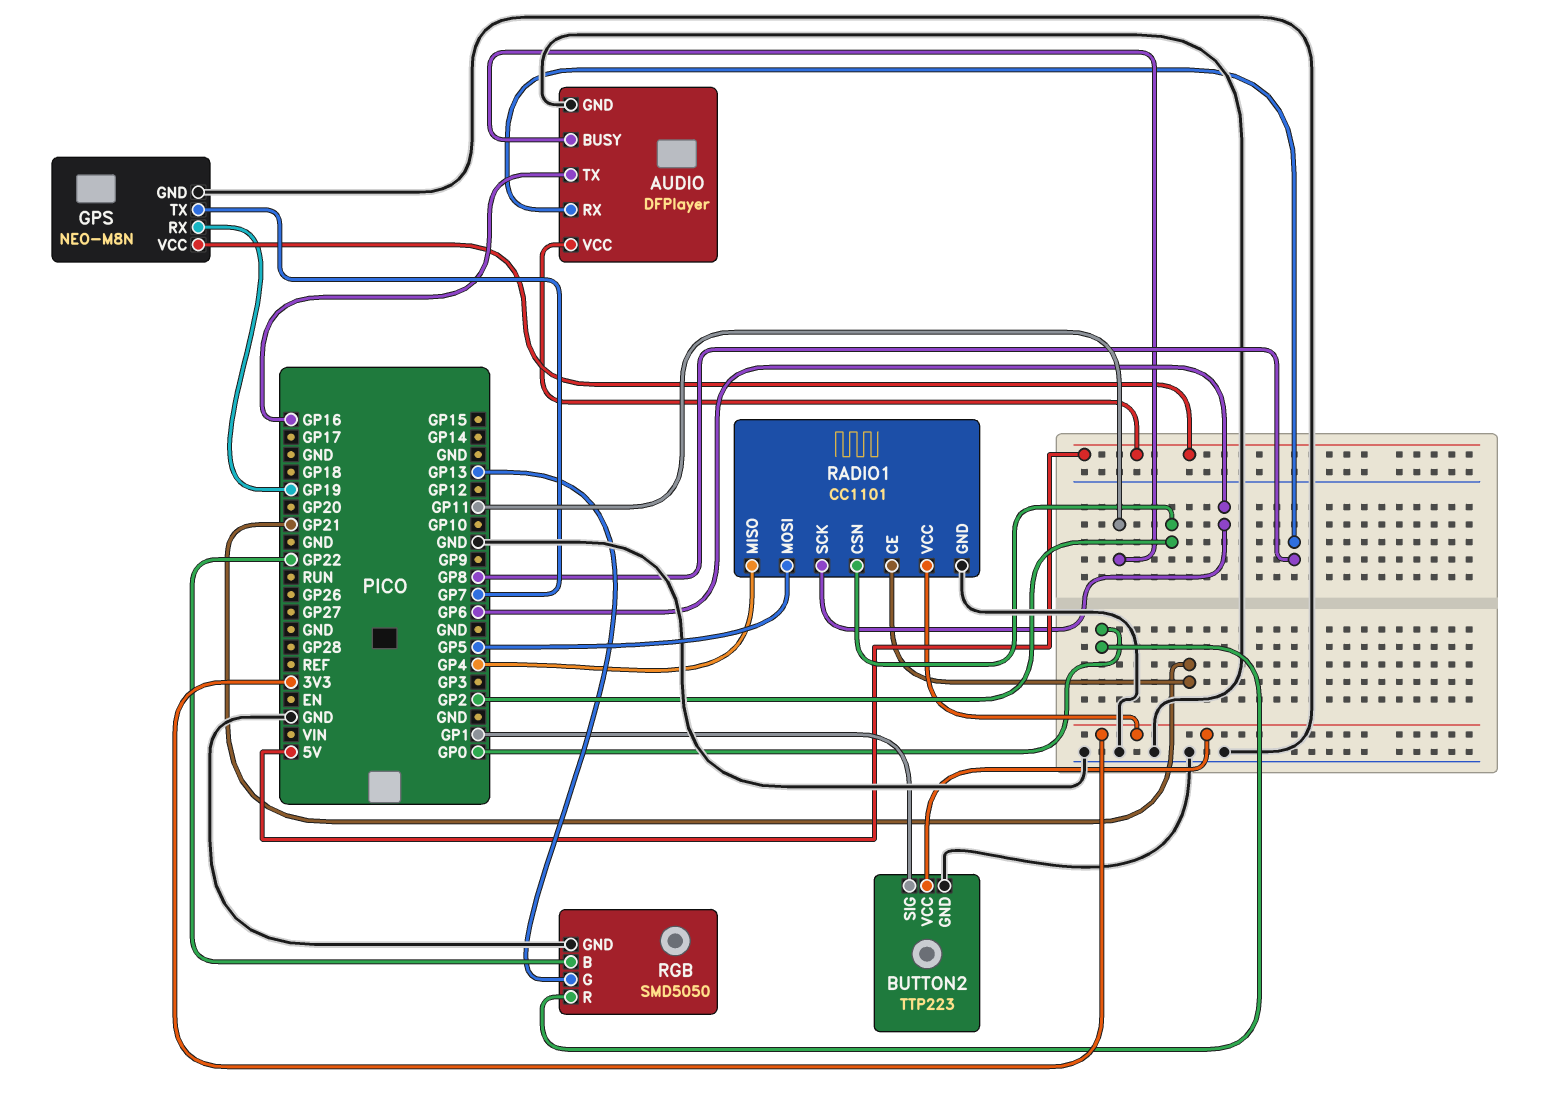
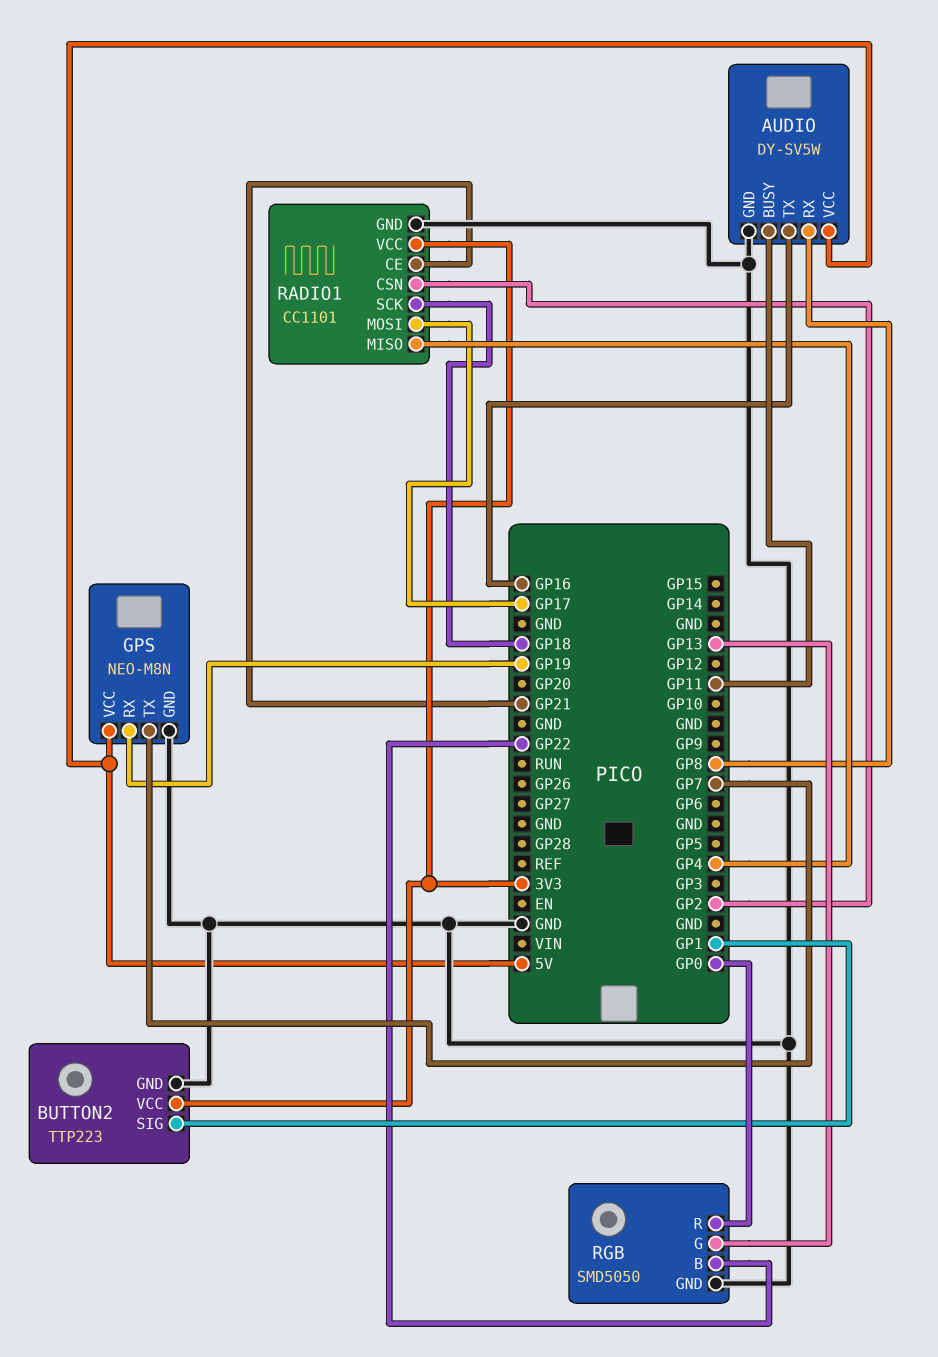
AUDIO: DFPlayer -> DY-SV5W
RADIO1 pin MOSI: GP5 -> GP17
RADIO1 pin SCK: GP6 -> GP18

